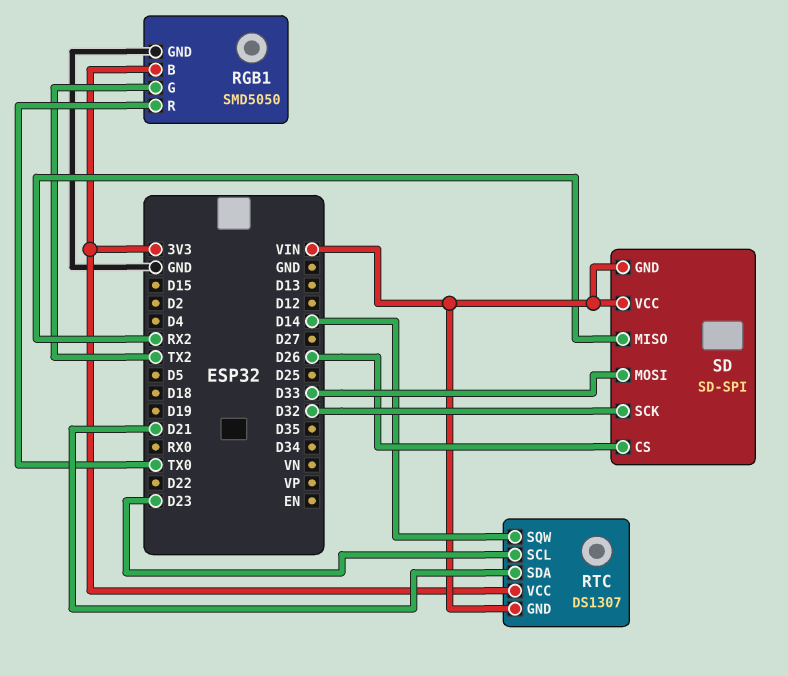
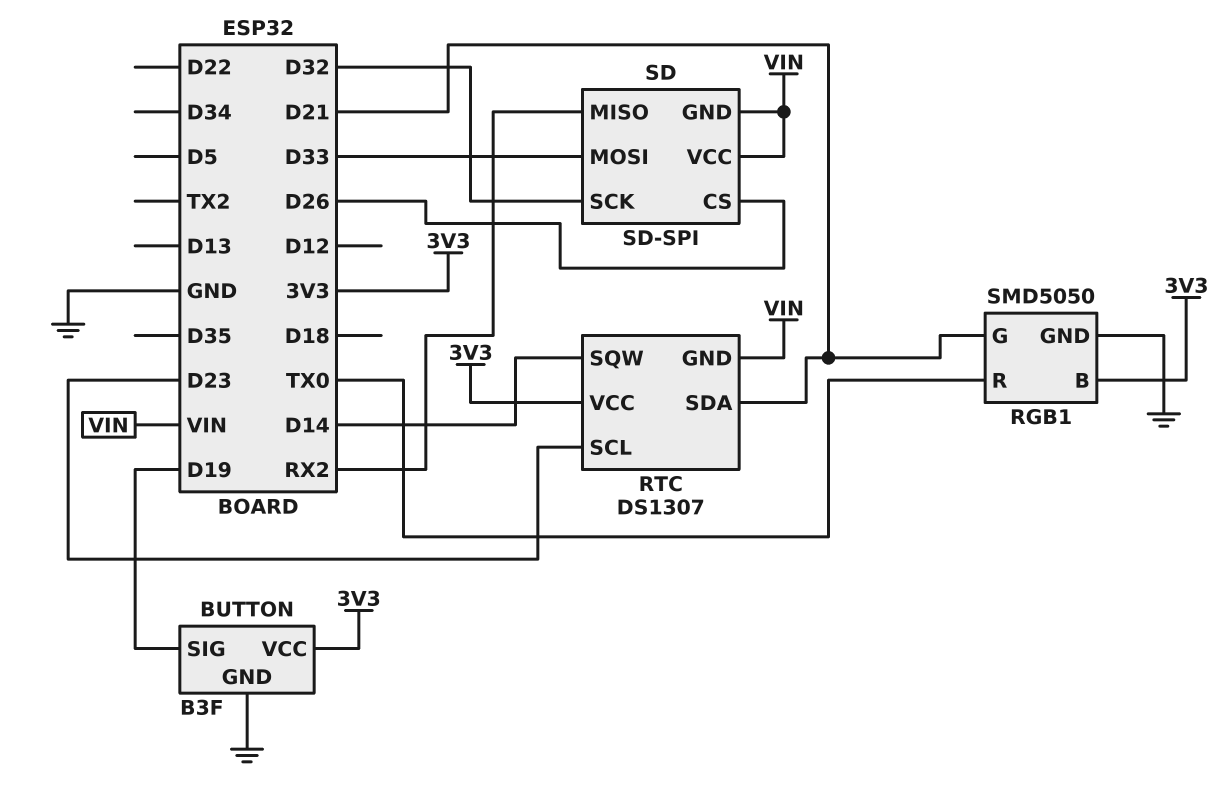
BUTTON: none -> B3F
BUTTON pin GND: none -> GND
BUTTON pin SIG: none -> D19
BUTTON pin VCC: none -> 3V3
RGB1 pin G: TX2 -> D21

